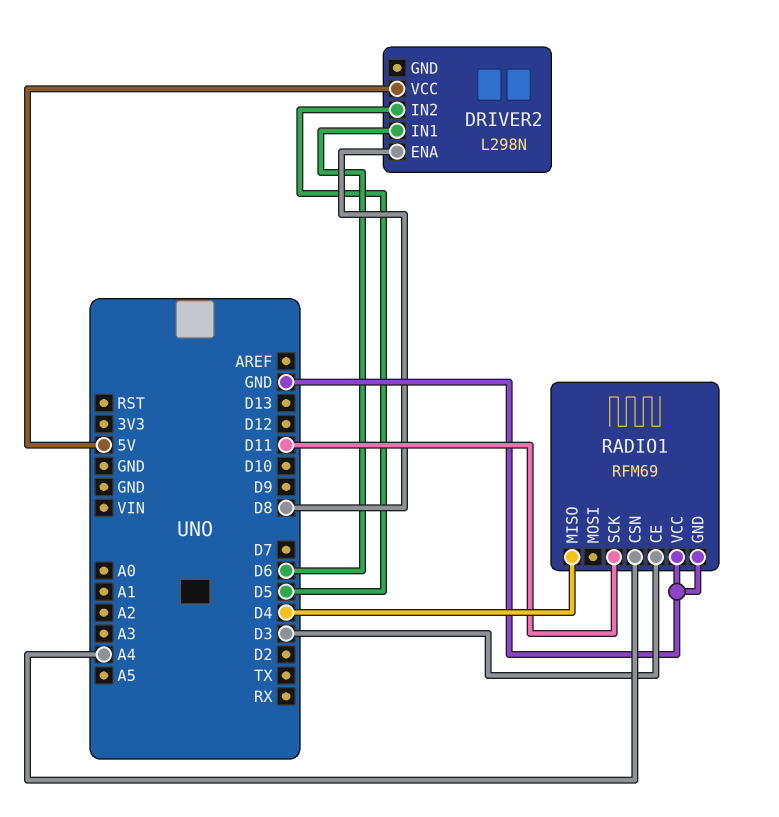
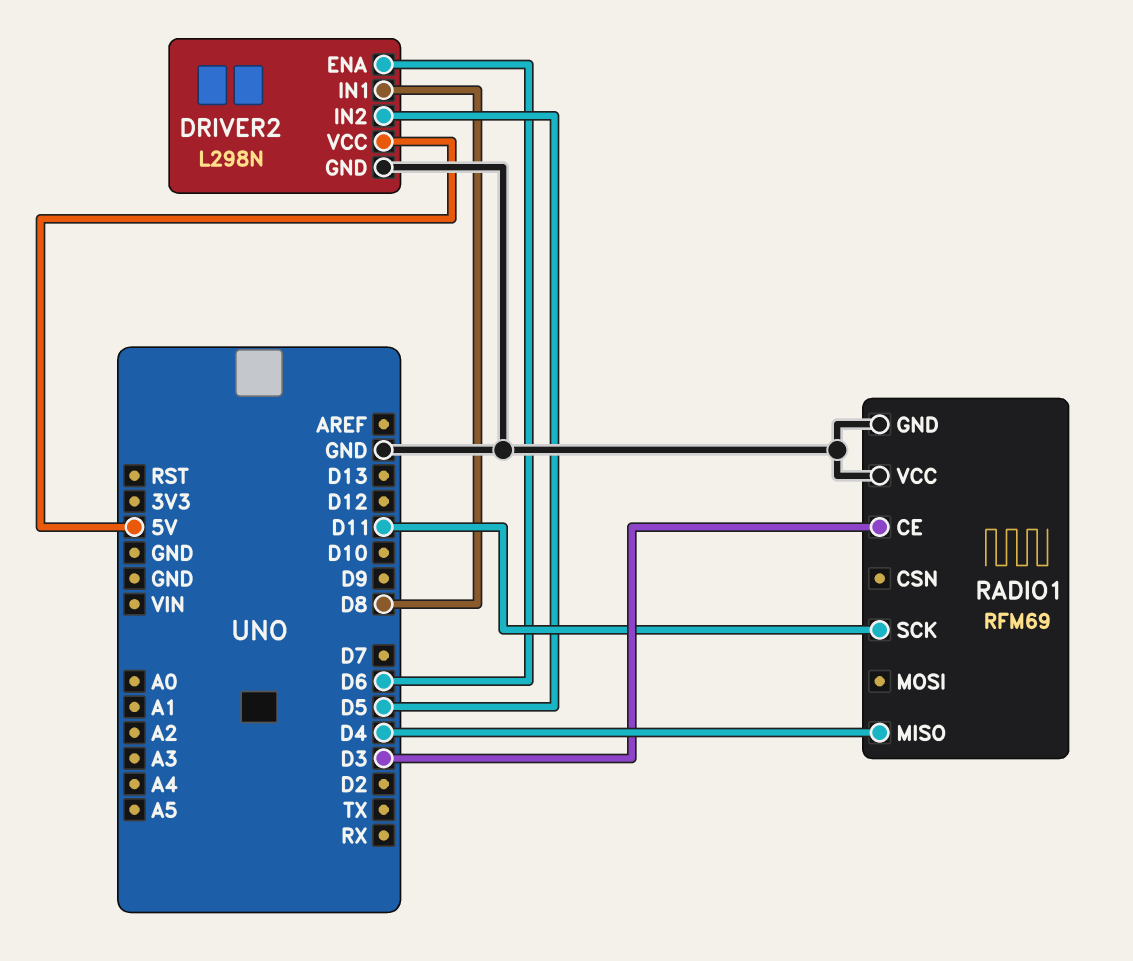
DRIVER2 pin ENA: D8 -> D6
DRIVER2 pin GND: none -> GND
DRIVER2 pin IN1: D6 -> D8
RADIO1 pin CSN: A4 -> none

